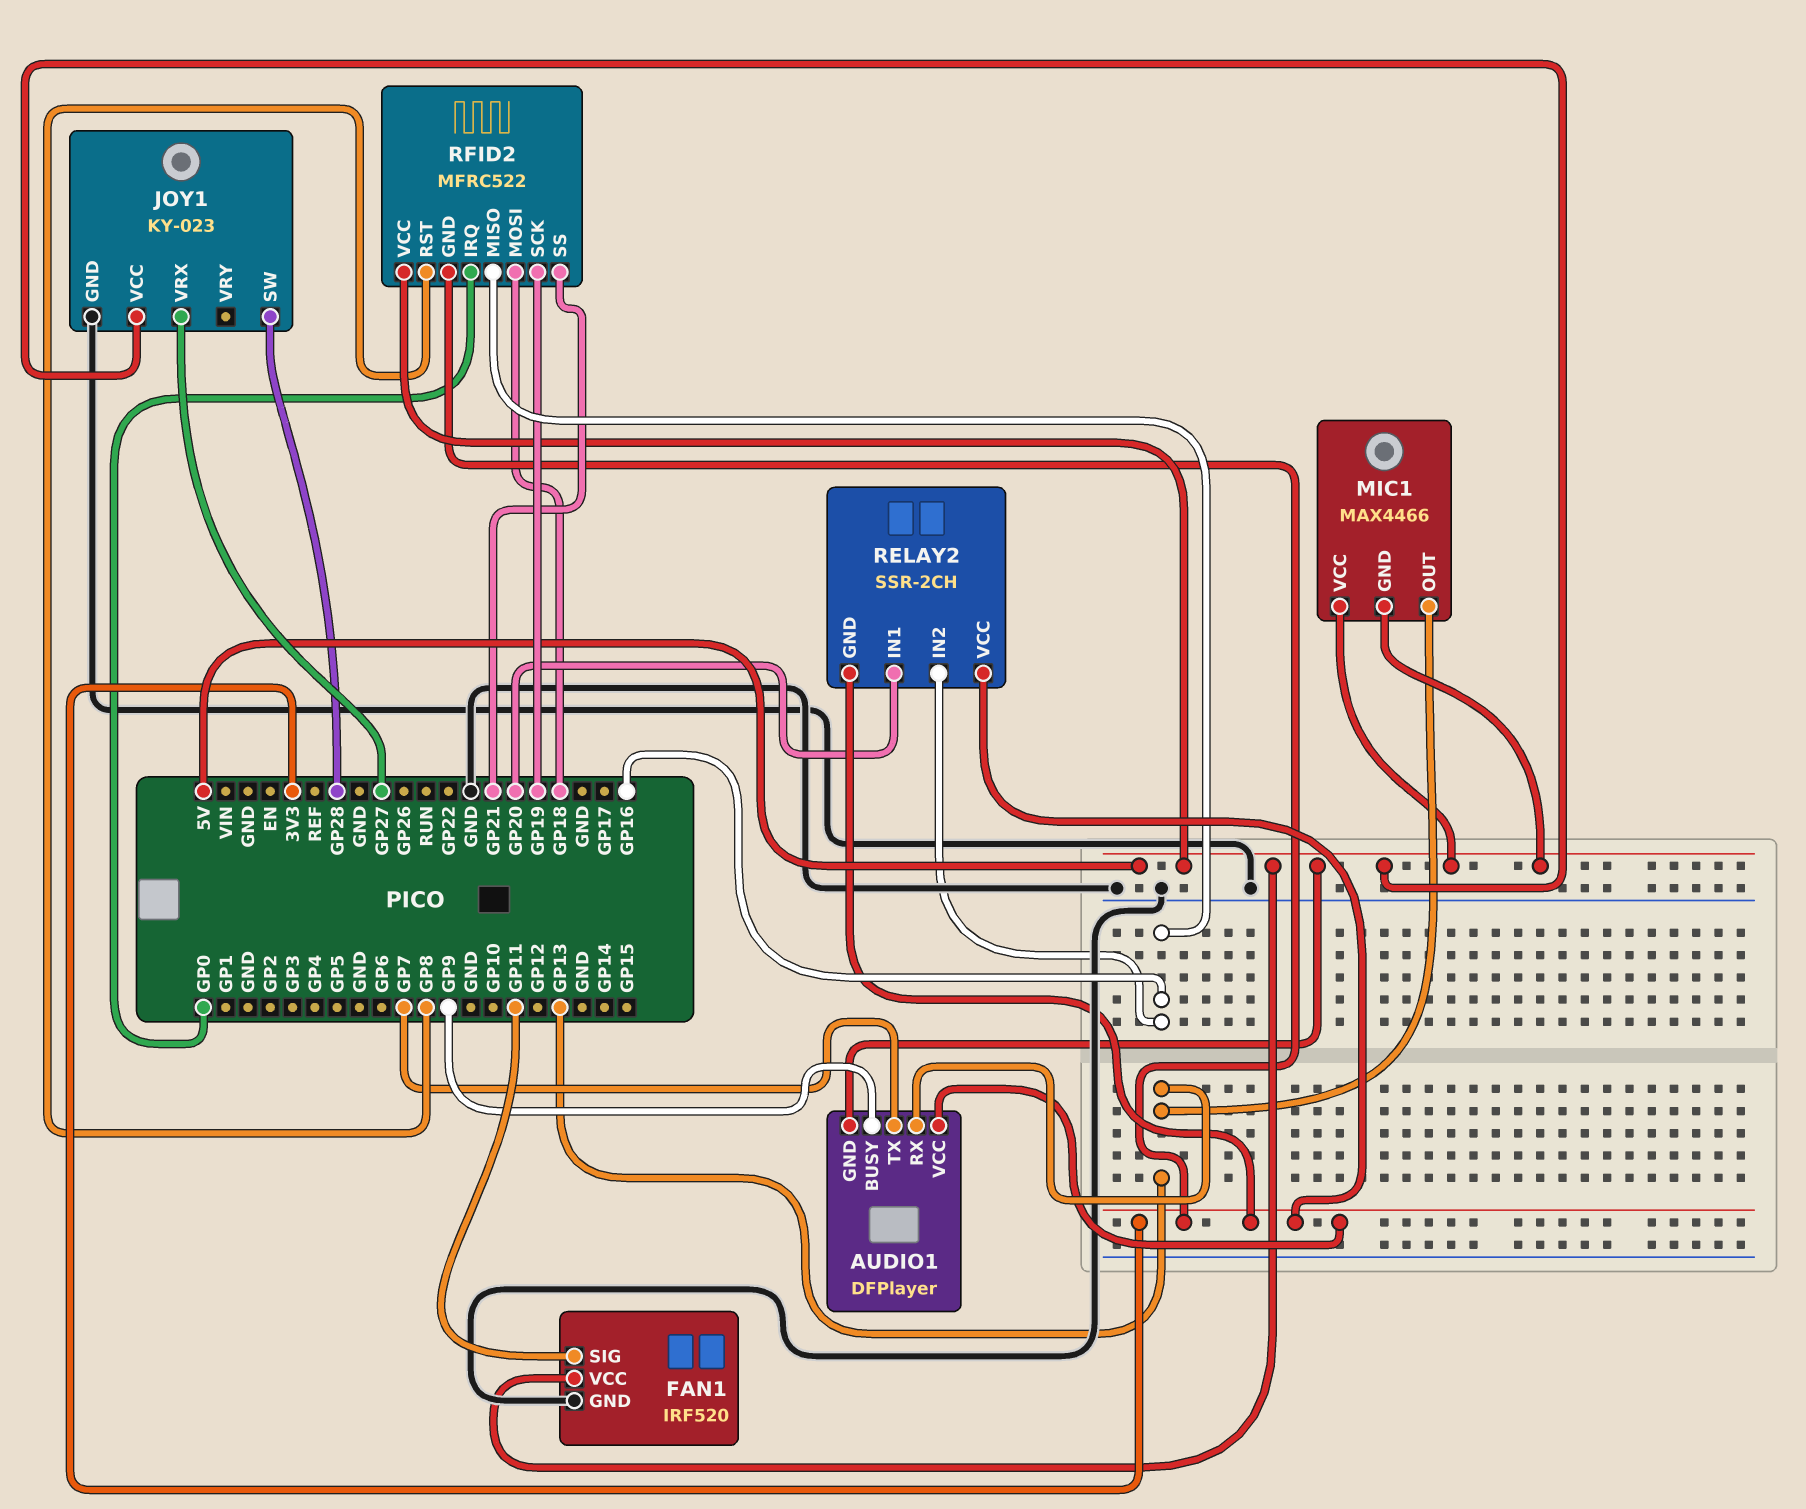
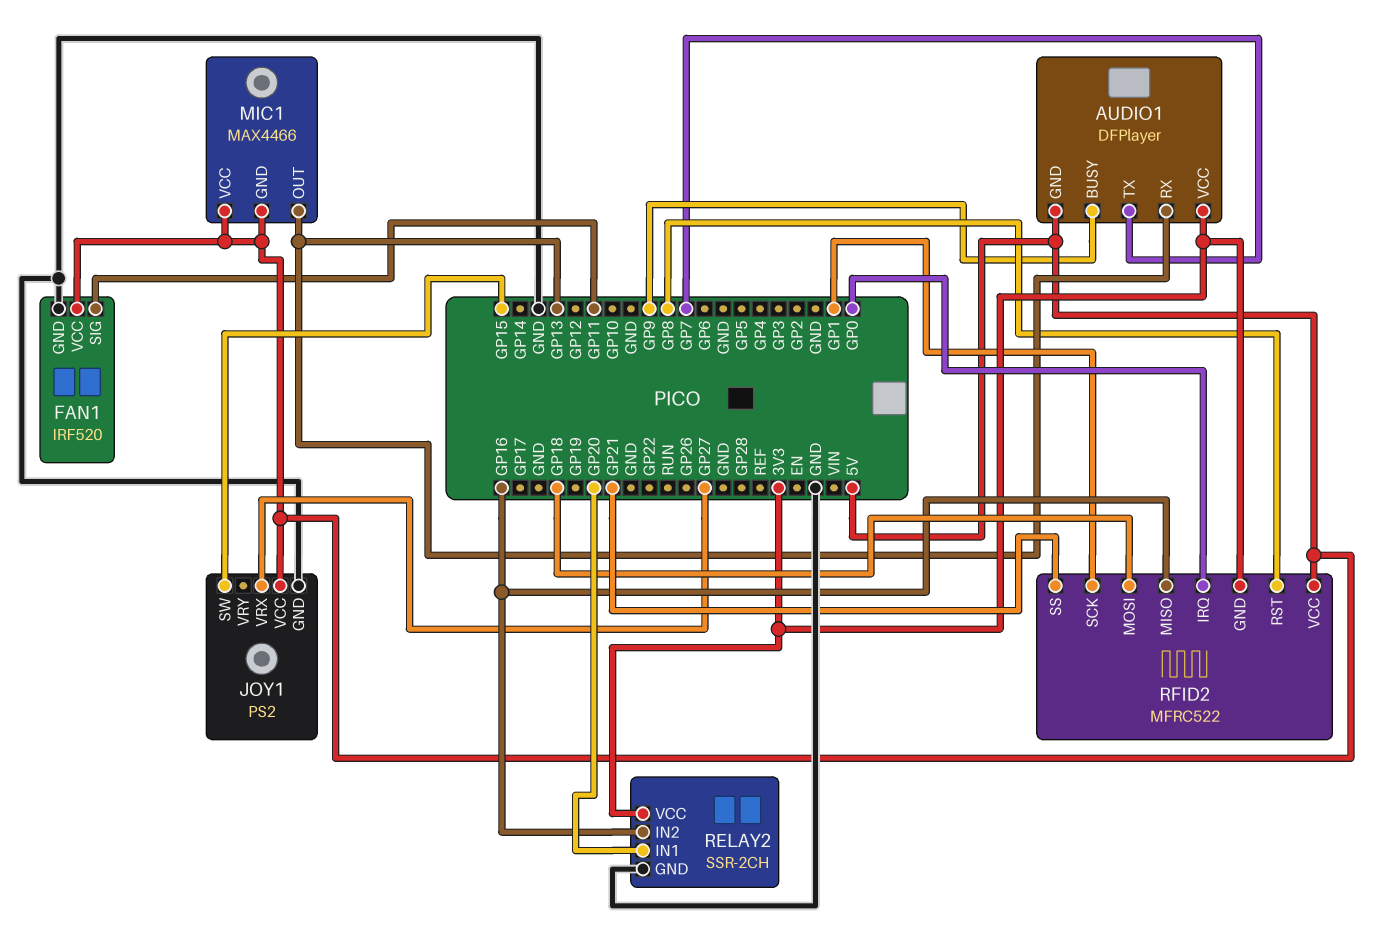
JOY1: KY-023 -> PS2
JOY1 pin SW: GP28 -> GP15
RELAY2 pin GND: 3V3 -> GND
RFID2 pin SCK: GP19 -> GP1

